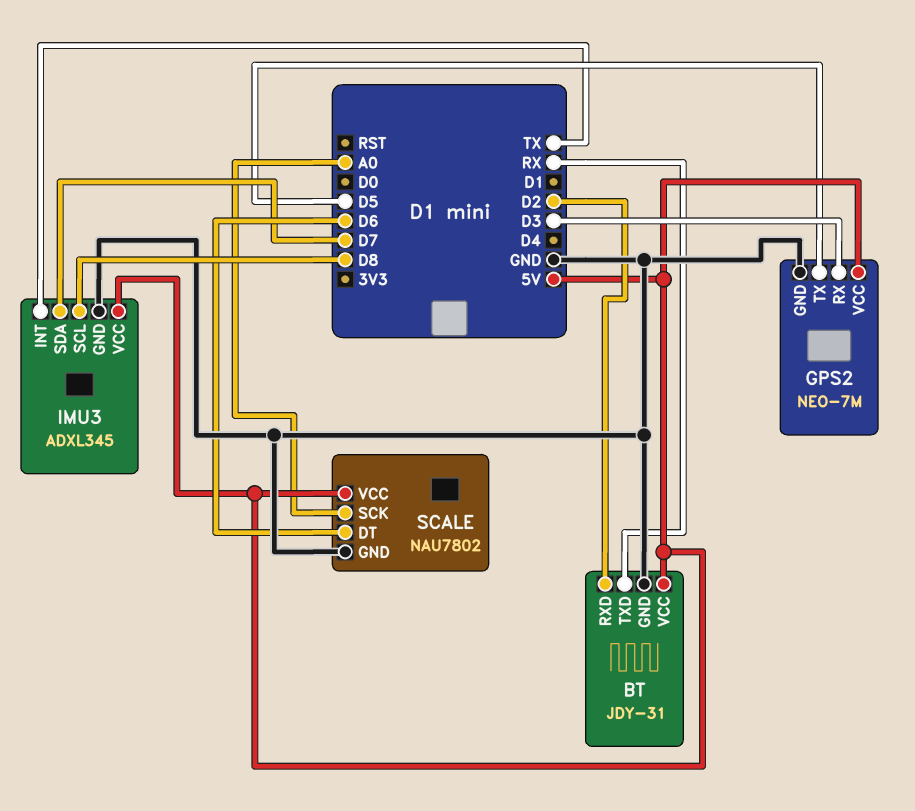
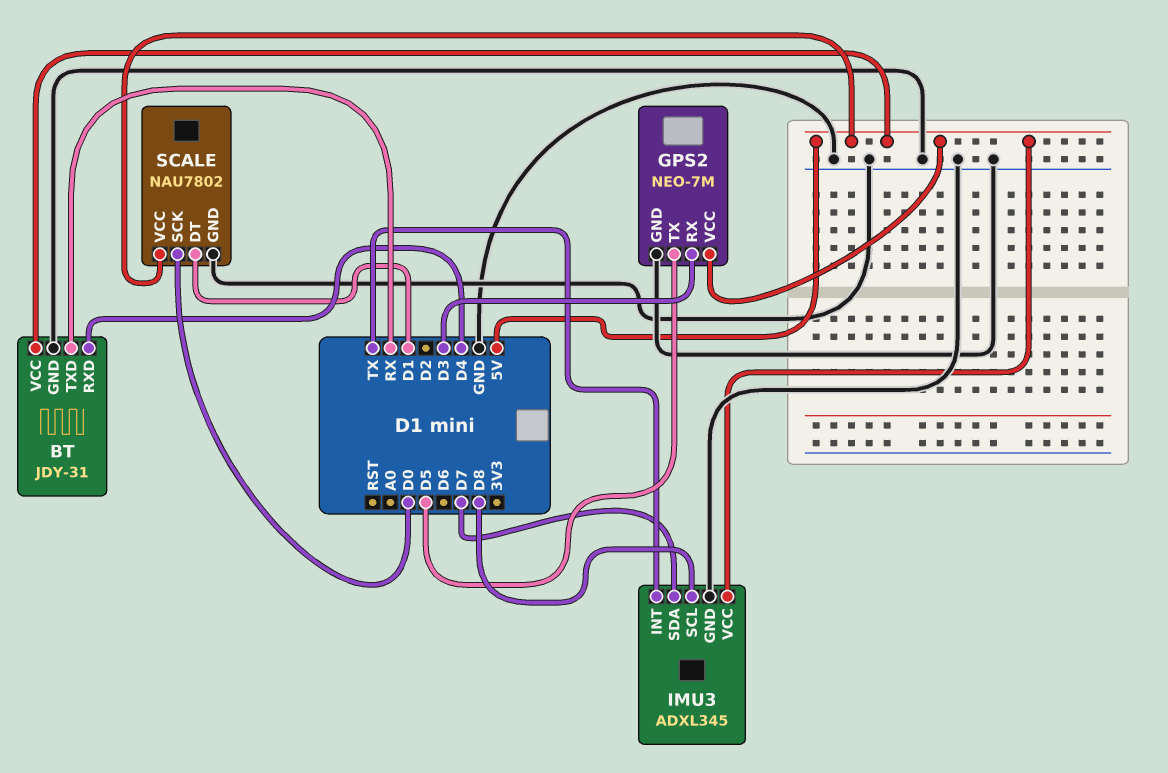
BT pin RXD: D2 -> D4
SCALE pin DT: D6 -> D1
SCALE pin SCK: A0 -> D0

